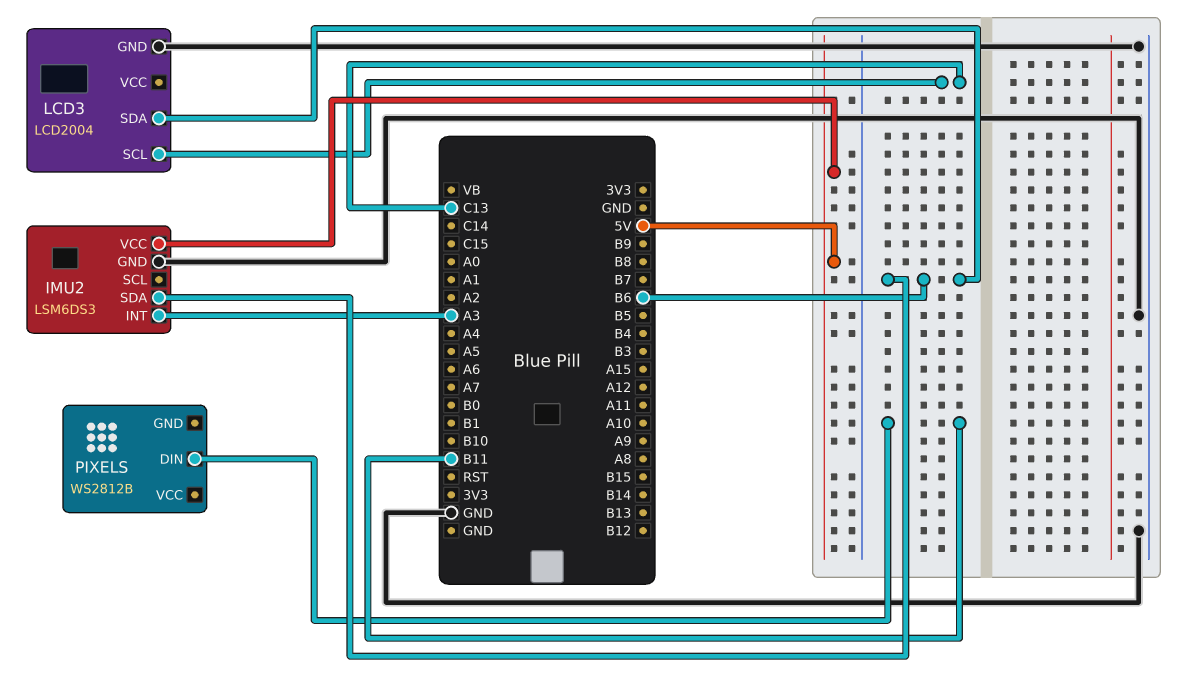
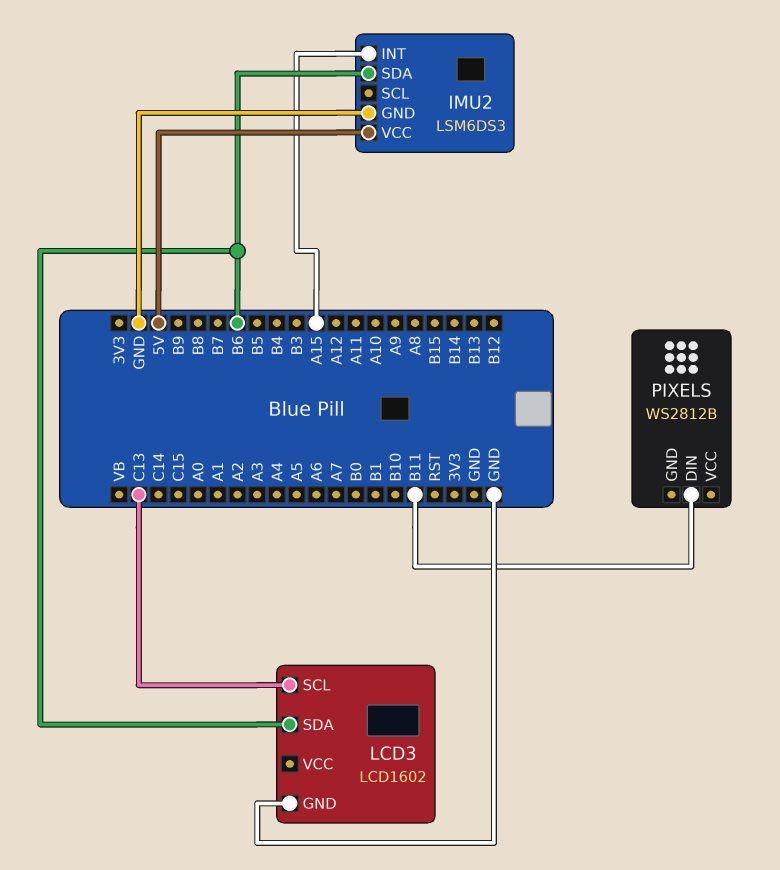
IMU2 pin INT: A3 -> A15
LCD3: LCD2004 -> LCD1602

